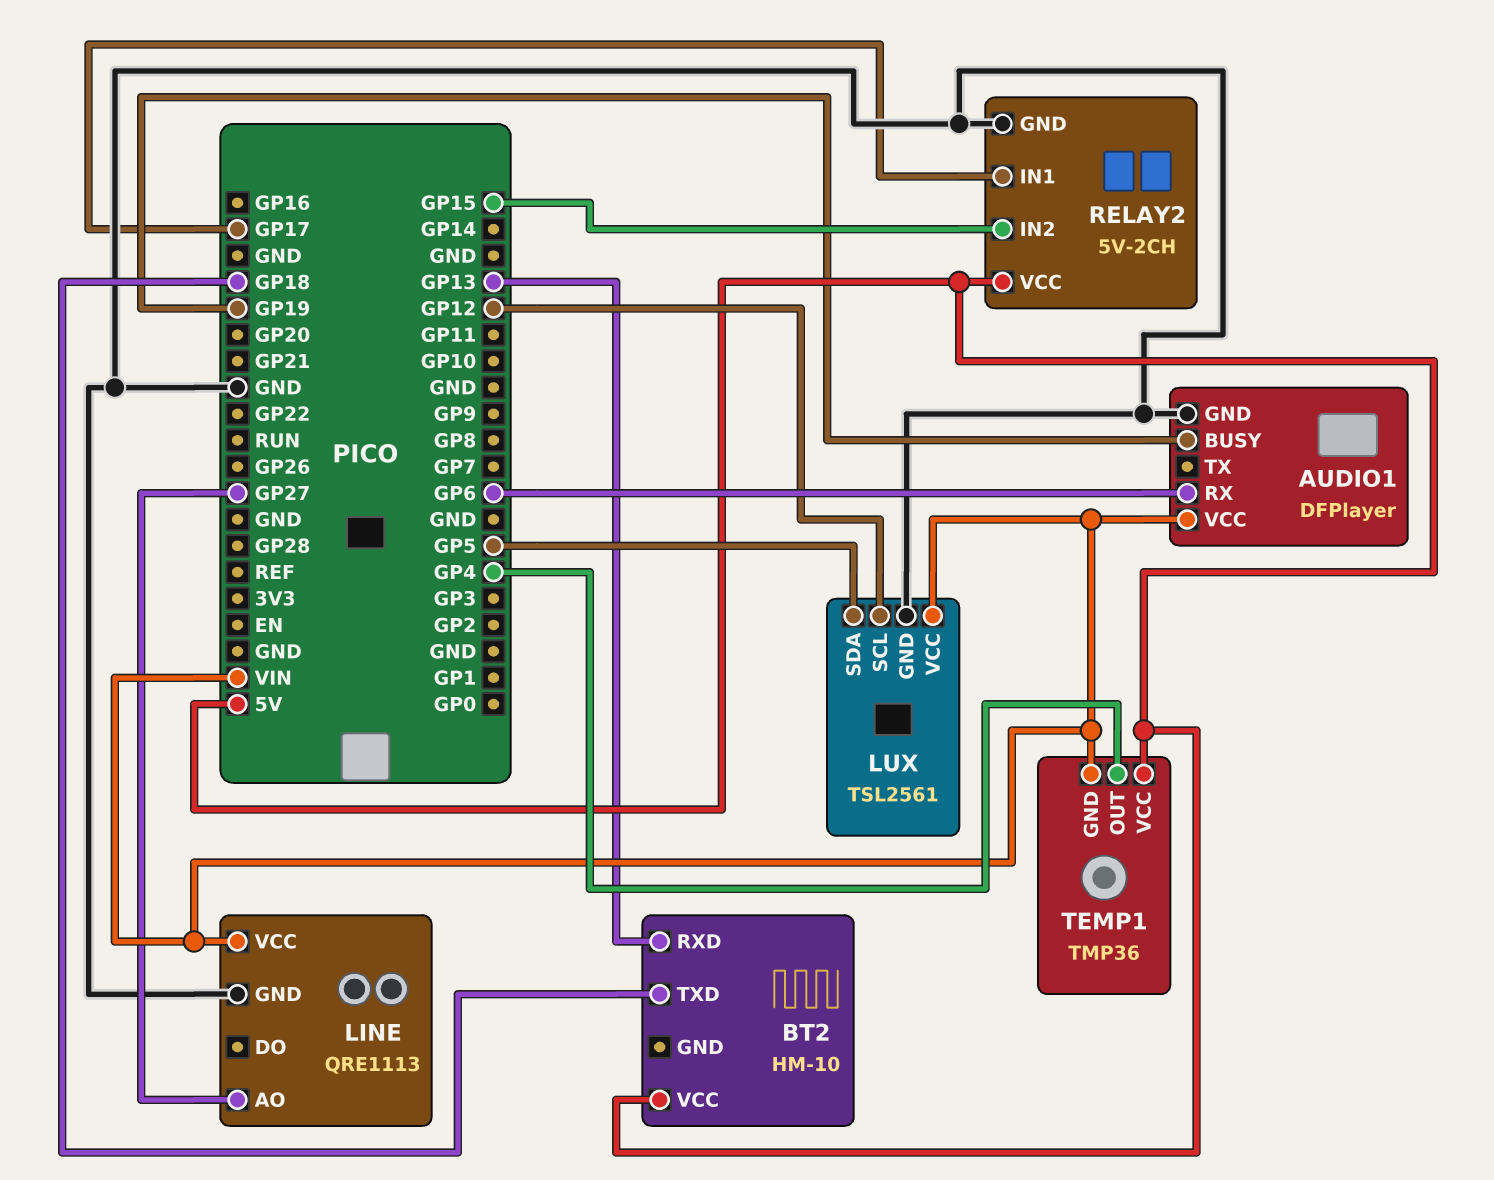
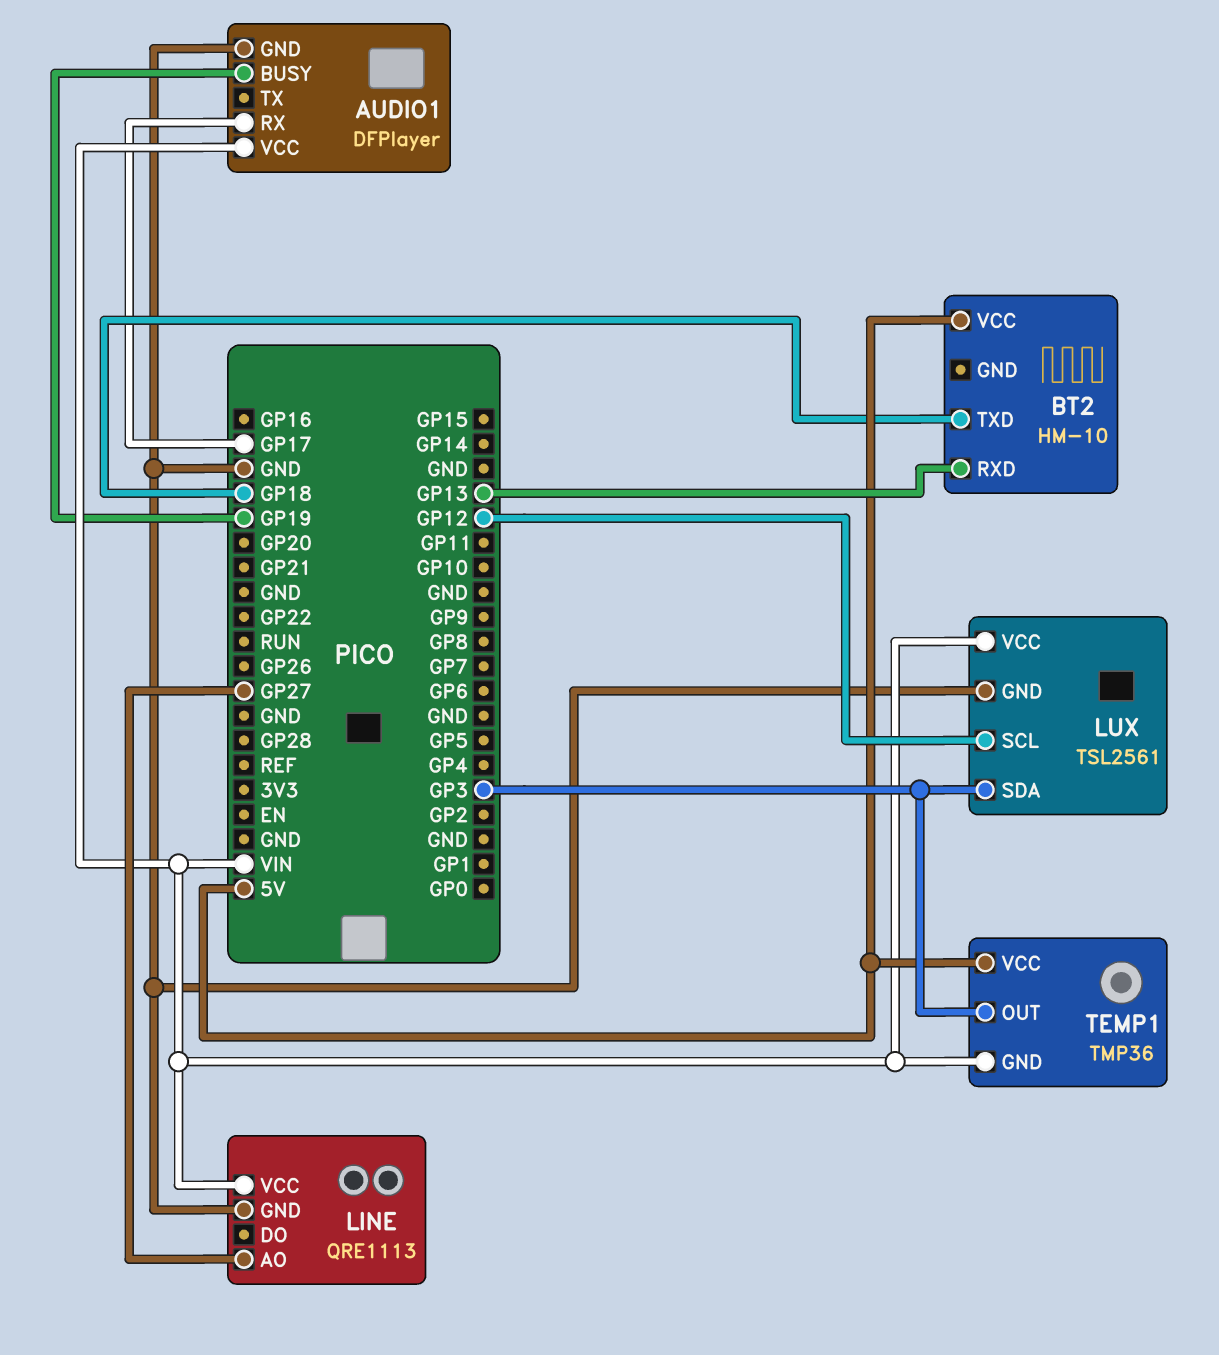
AUDIO1 pin RX: GP6 -> GP17
LUX pin SDA: GP5 -> GP3
RELAY2: 5V-2CH -> none
RELAY2 pin GND: GND -> none
RELAY2 pin IN1: GP17 -> none
RELAY2 pin IN2: GP15 -> none
RELAY2 pin VCC: 5V -> none
TEMP1 pin OUT: GP4 -> GP3

